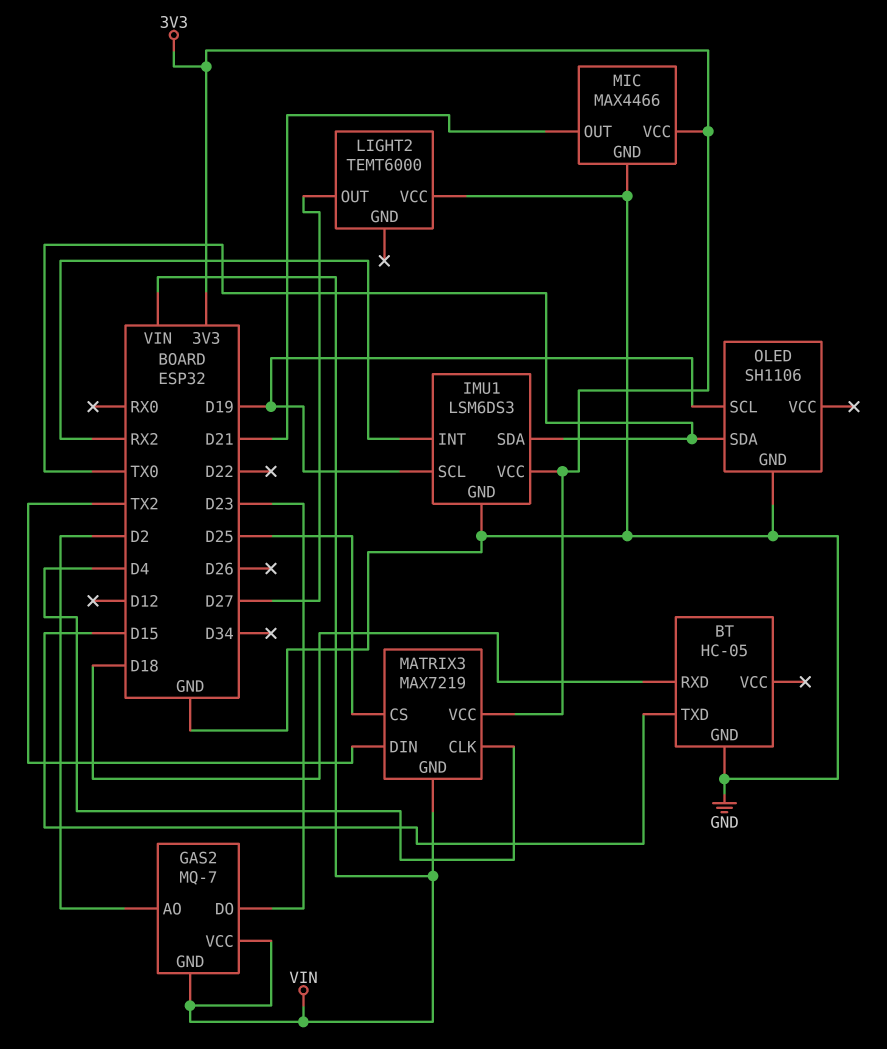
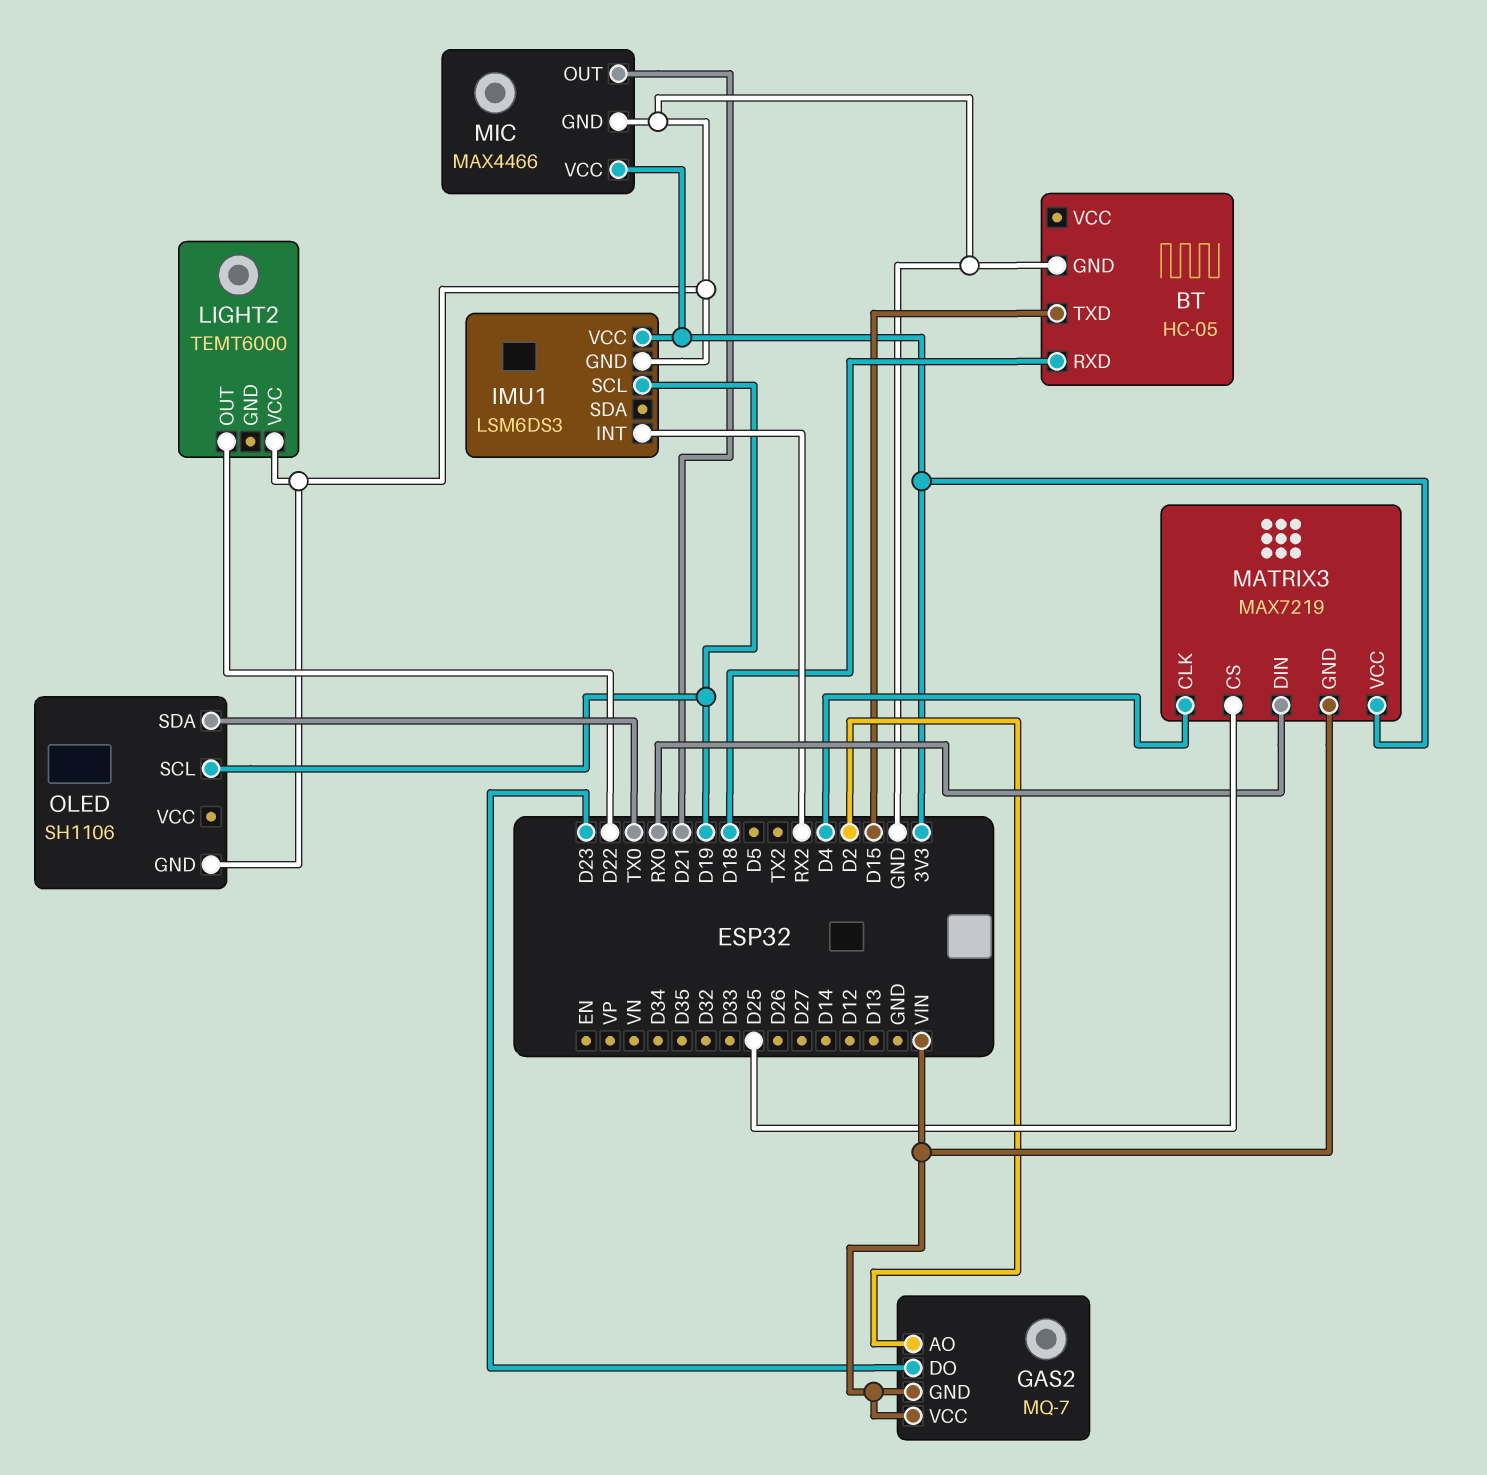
IMU1 pin SDA: TX0 -> none
LIGHT2 pin OUT: D27 -> D22
MATRIX3 pin DIN: TX2 -> RX0

